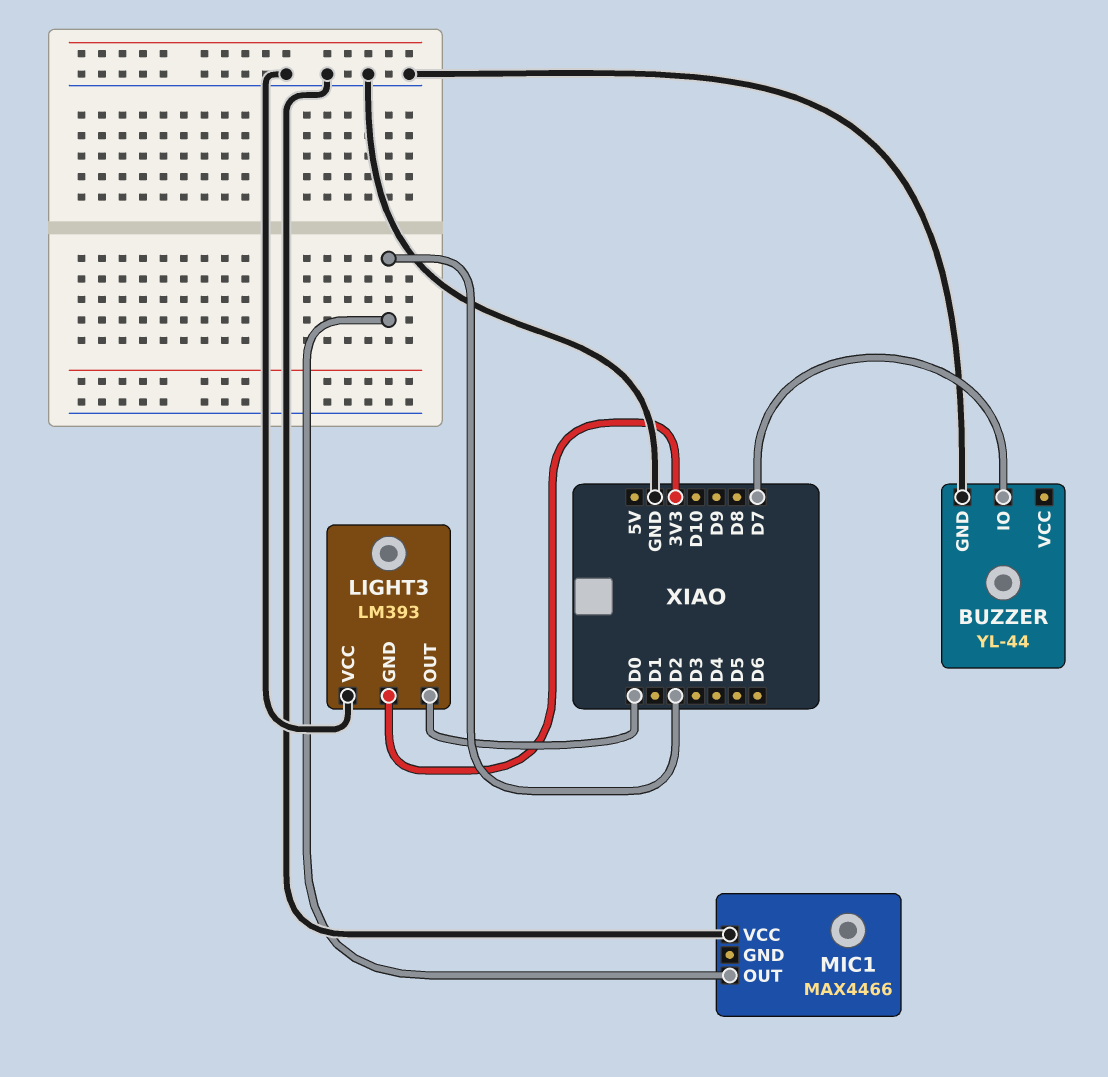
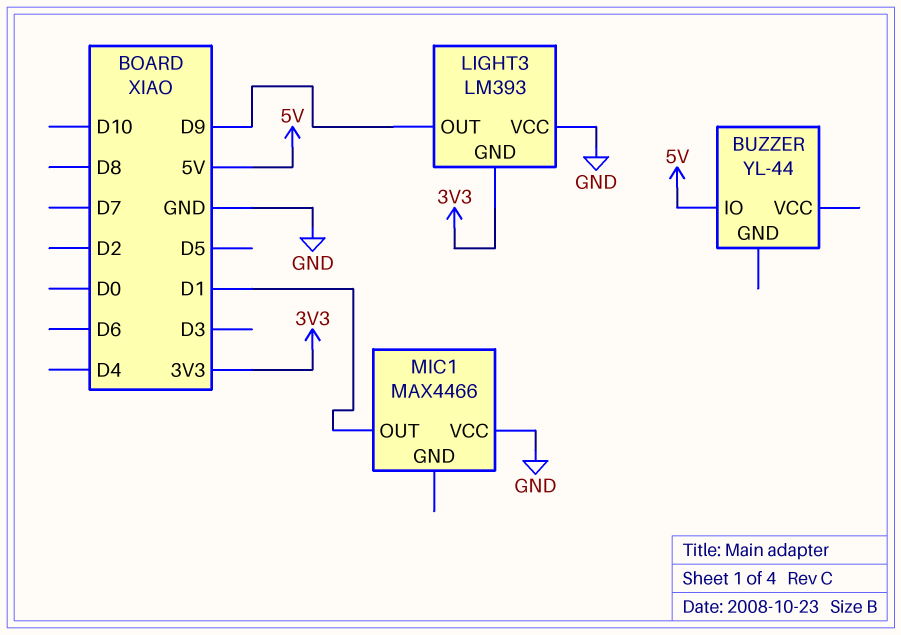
BUZZER pin GND: GND -> none
BUZZER pin IO: D7 -> 5V
LIGHT3 pin OUT: D0 -> D9
MIC1 pin OUT: D2 -> D1

